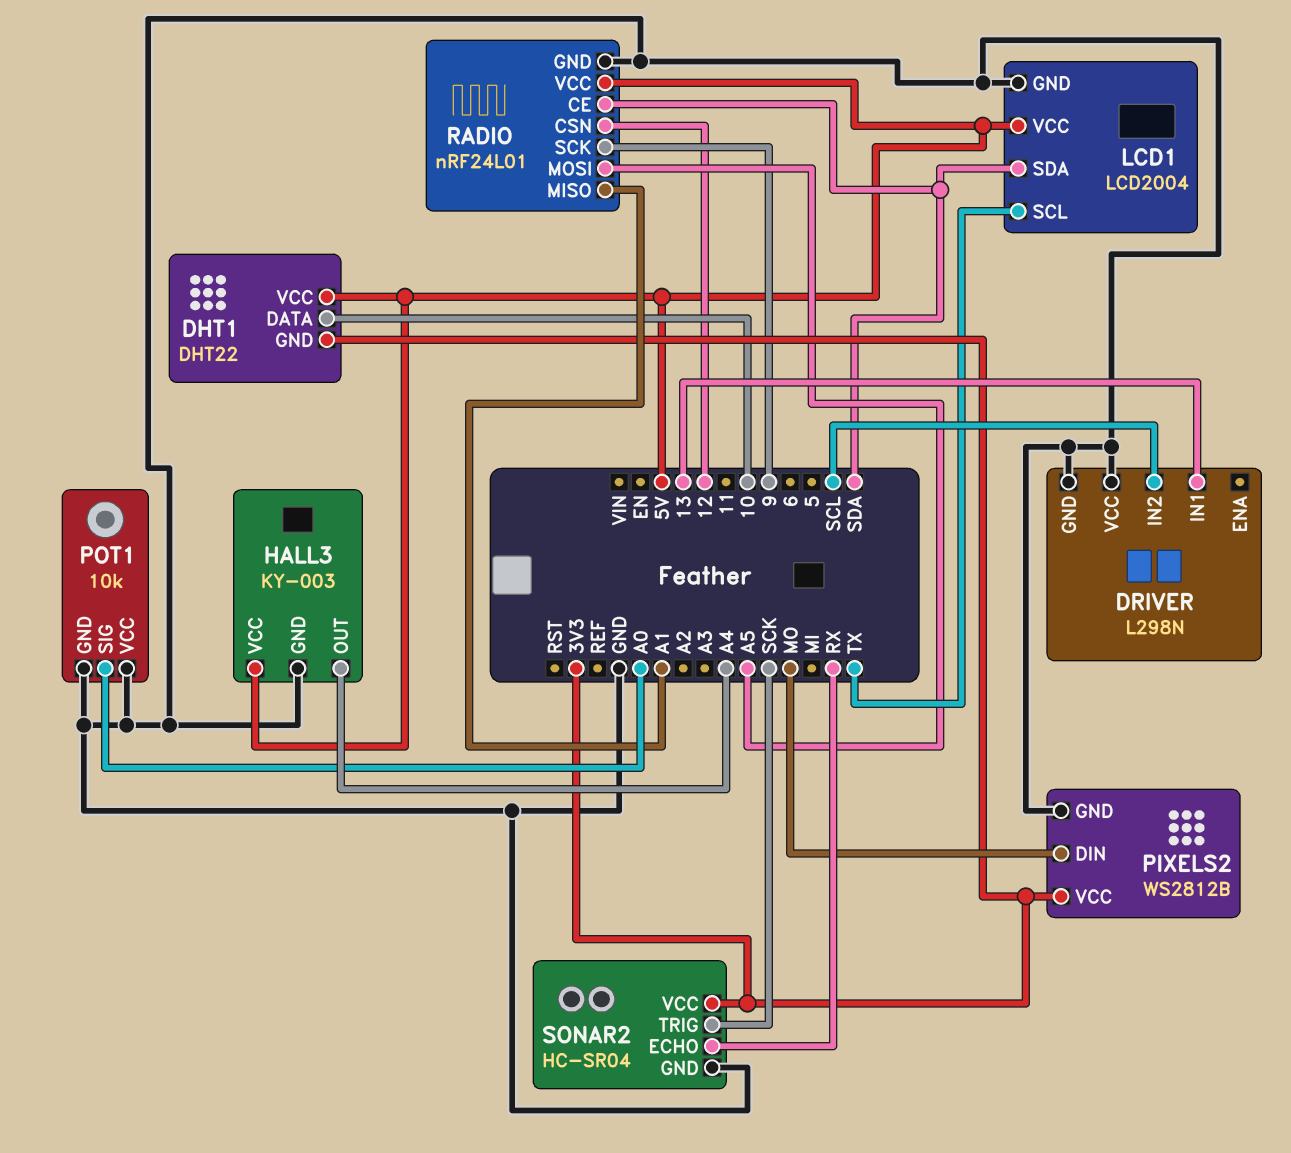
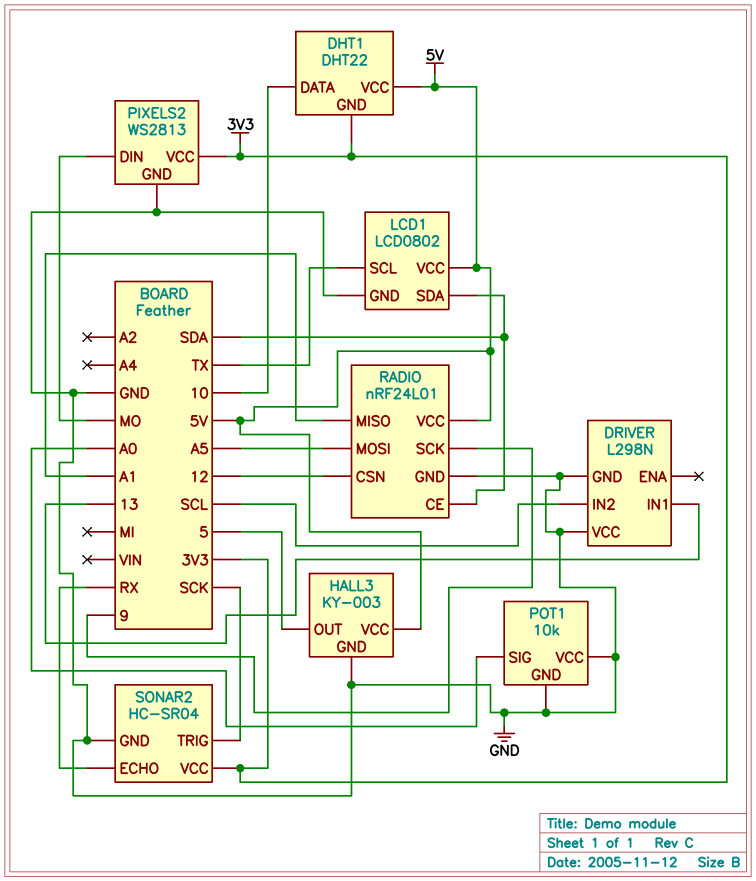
HALL3 pin OUT: A4 -> 5
LCD1: LCD2004 -> LCD0802
PIXELS2: WS2812B -> WS2813

